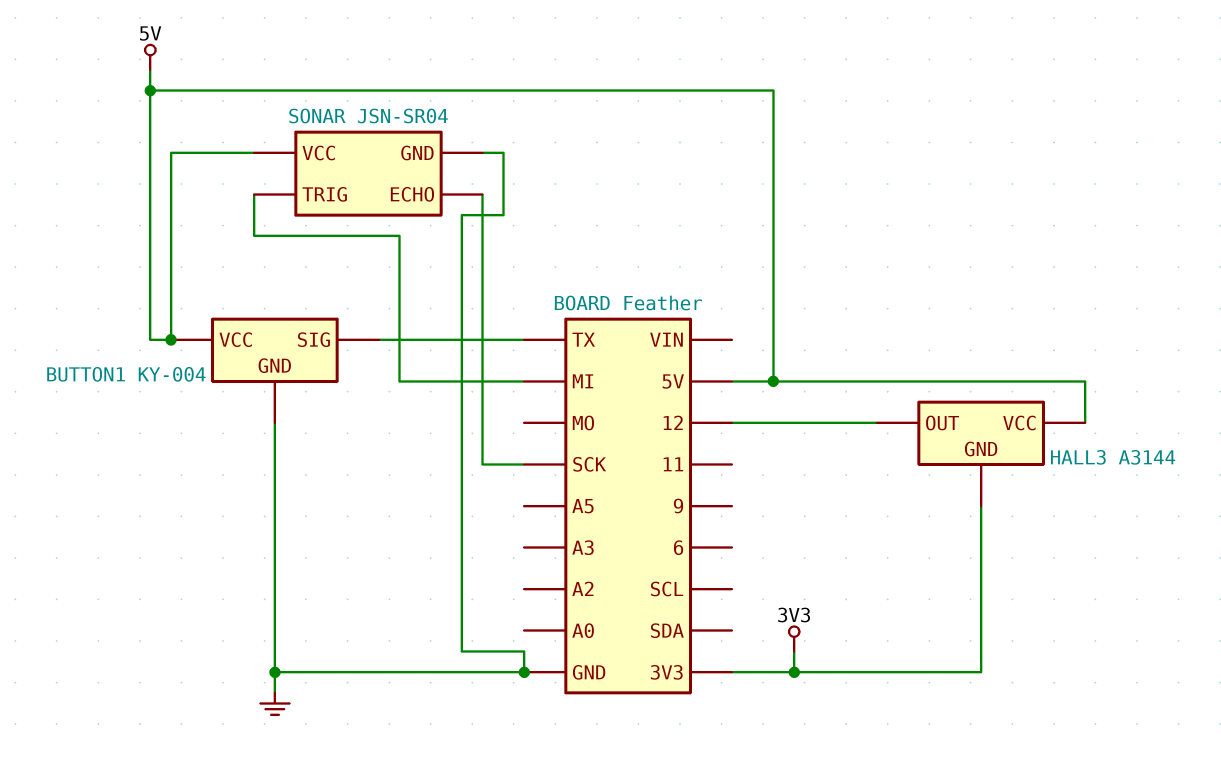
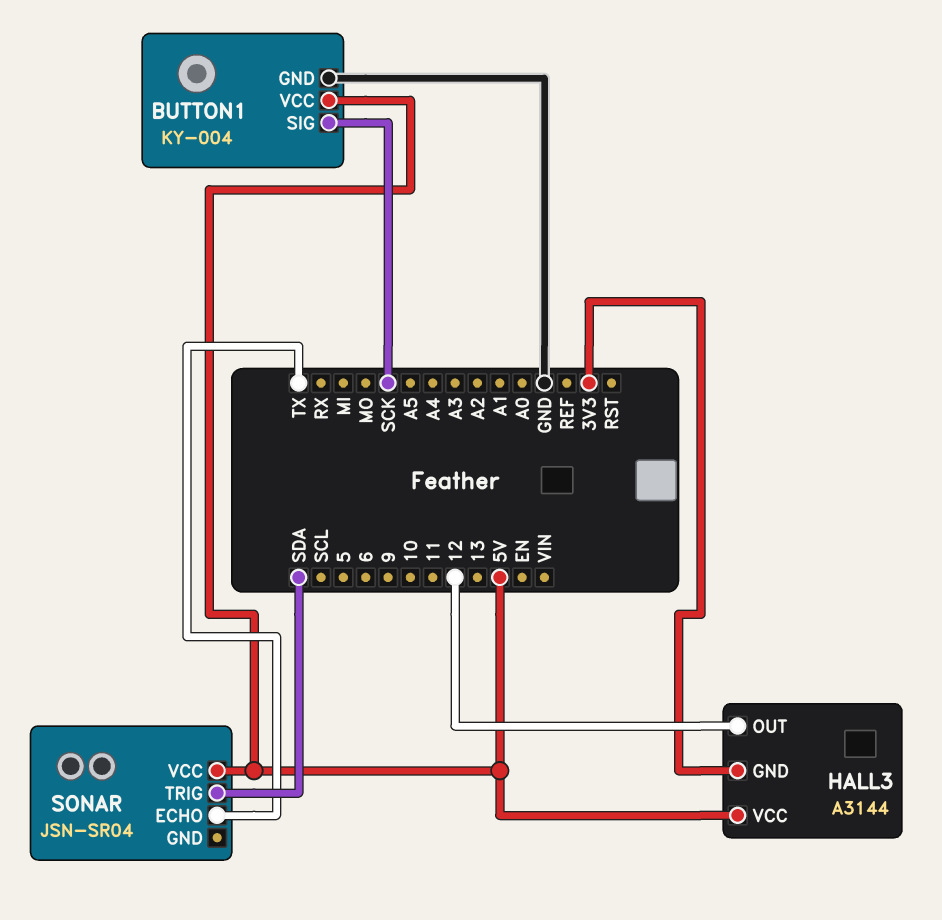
BUTTON1 pin SIG: TX -> SCK
SONAR pin ECHO: SCK -> TX
SONAR pin GND: GND -> none
SONAR pin TRIG: MI -> SDA

